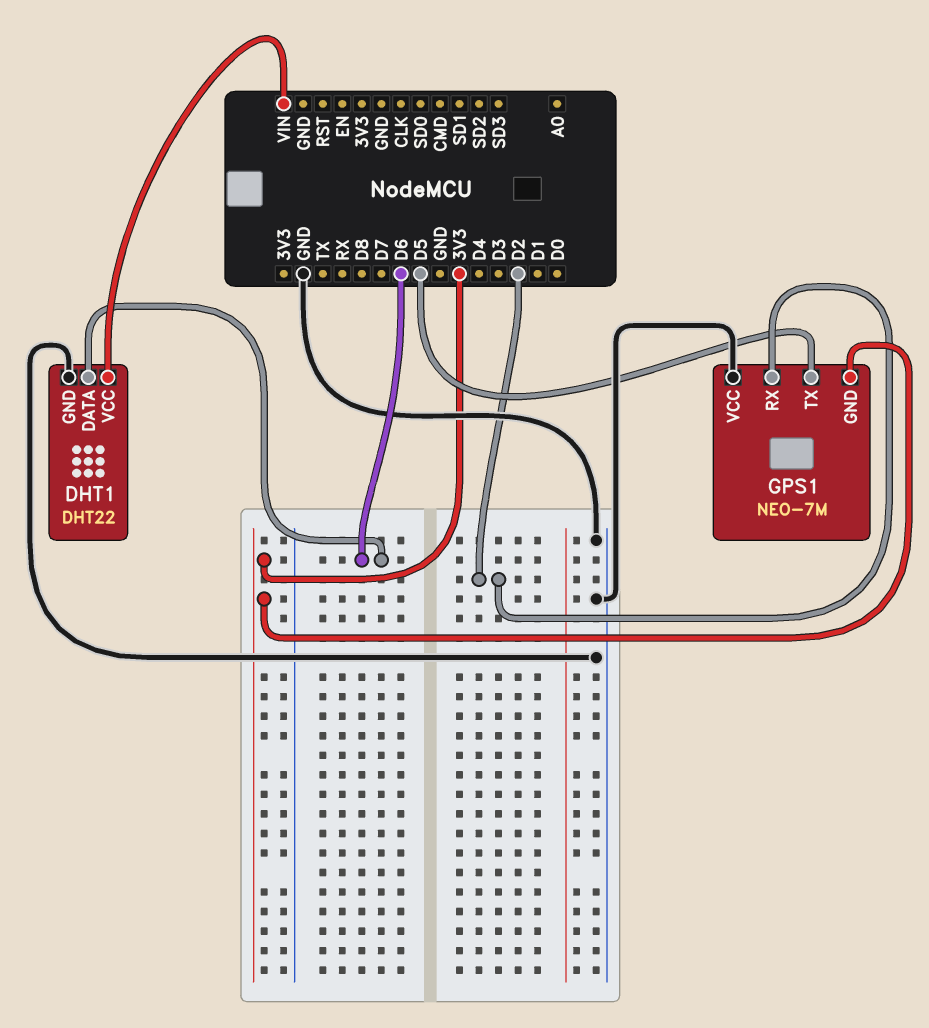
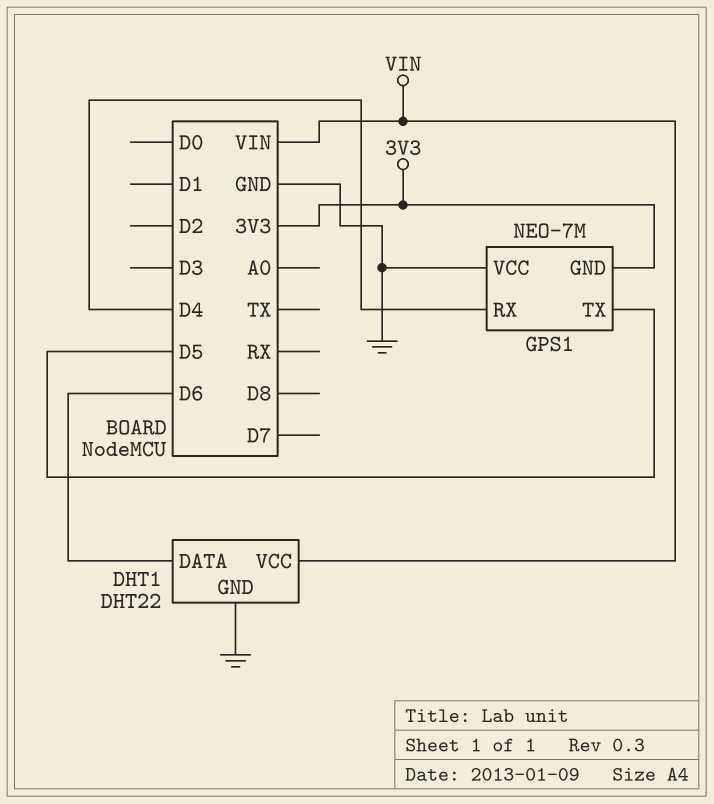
GPS1 pin RX: D2 -> D4

